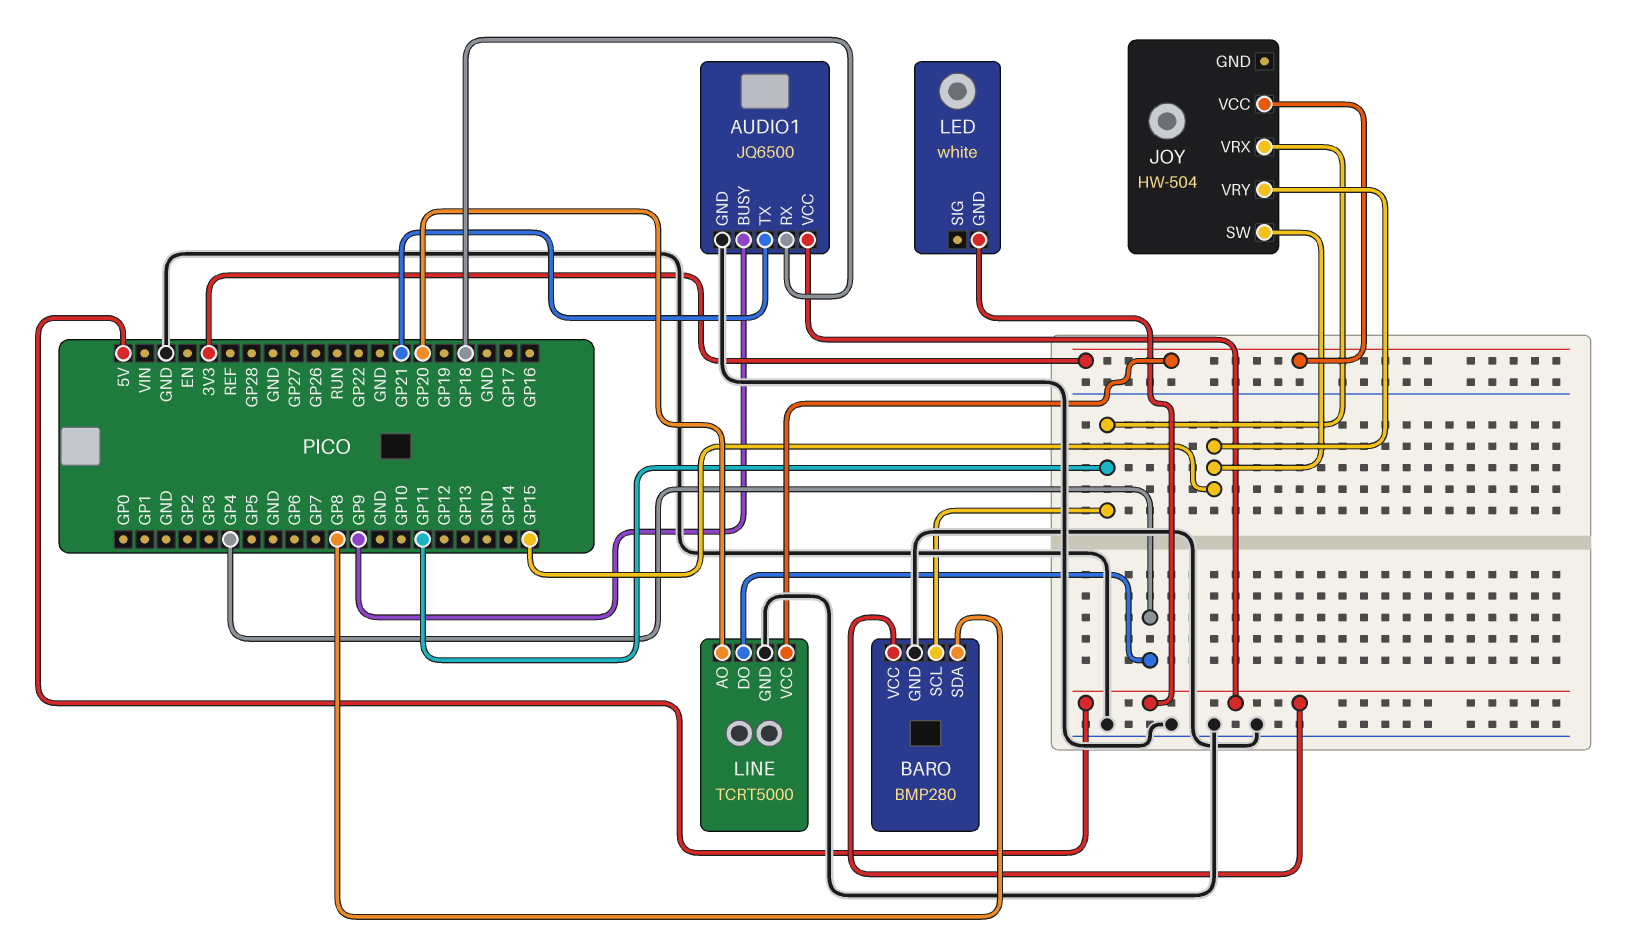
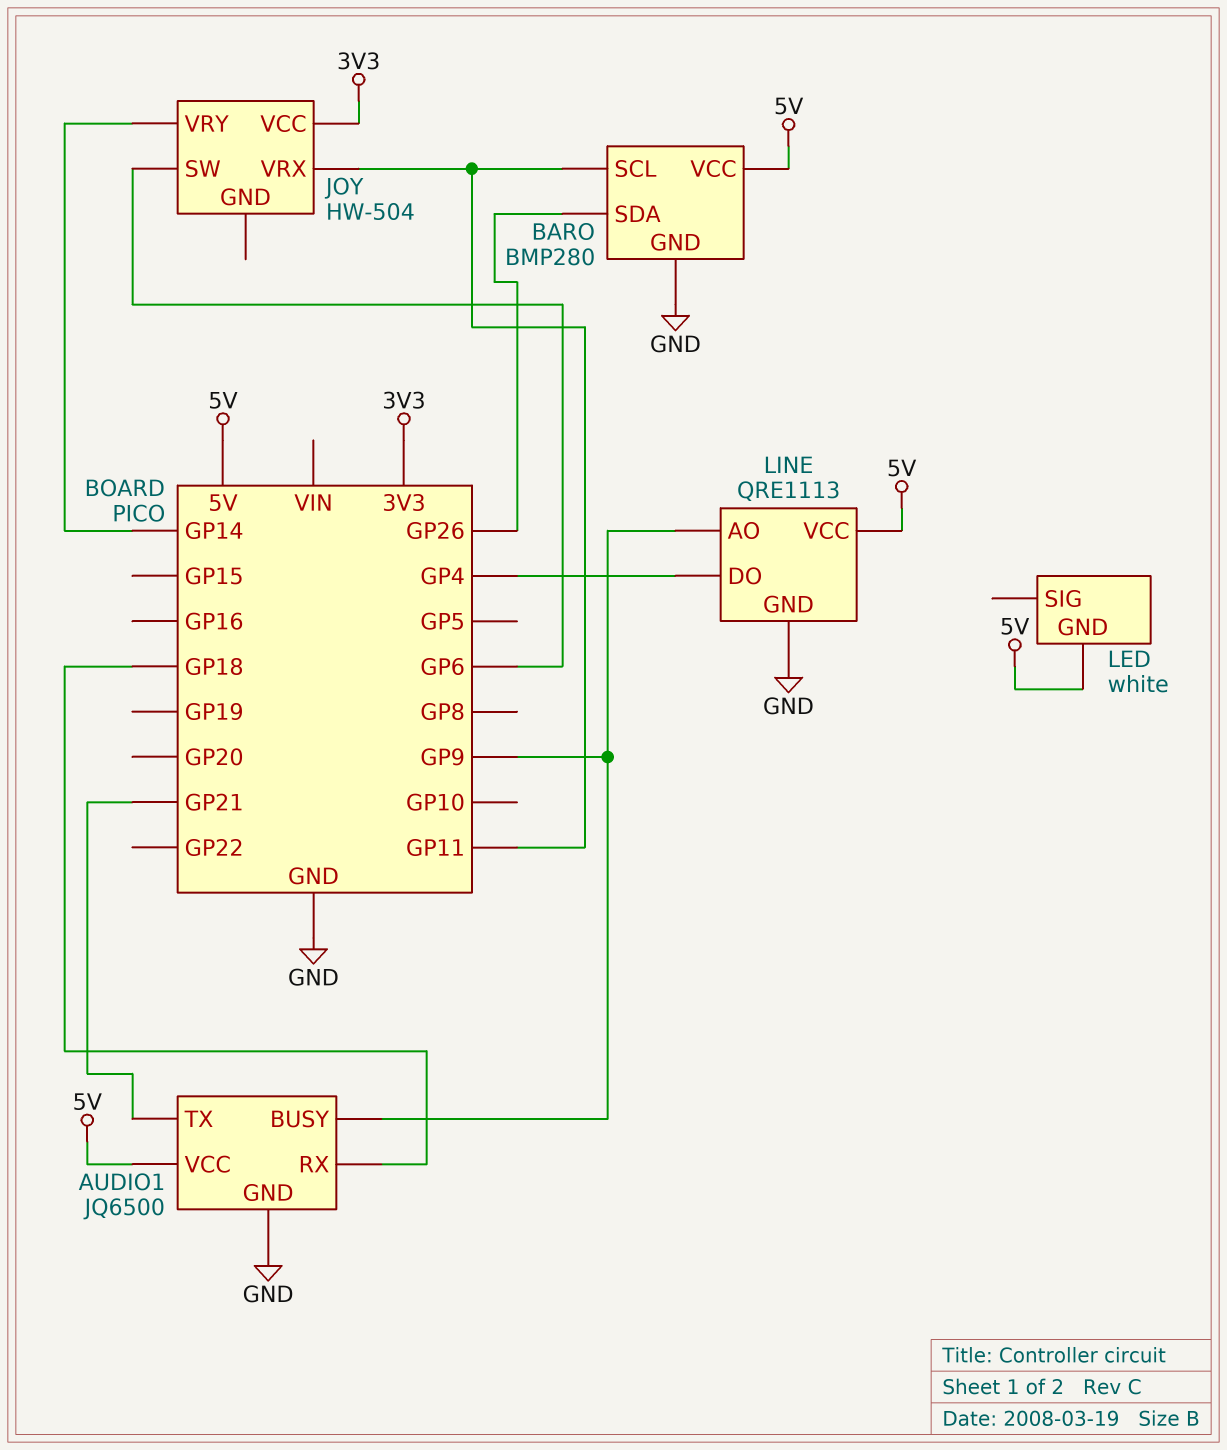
BARO pin SDA: GP8 -> GP26
JOY pin SW: GP15 -> GP6
JOY pin VRY: GP15 -> GP14
LINE: TCRT5000 -> QRE1113
LINE pin AO: GP20 -> GP9
LINE pin VCC: 3V3 -> 5V

